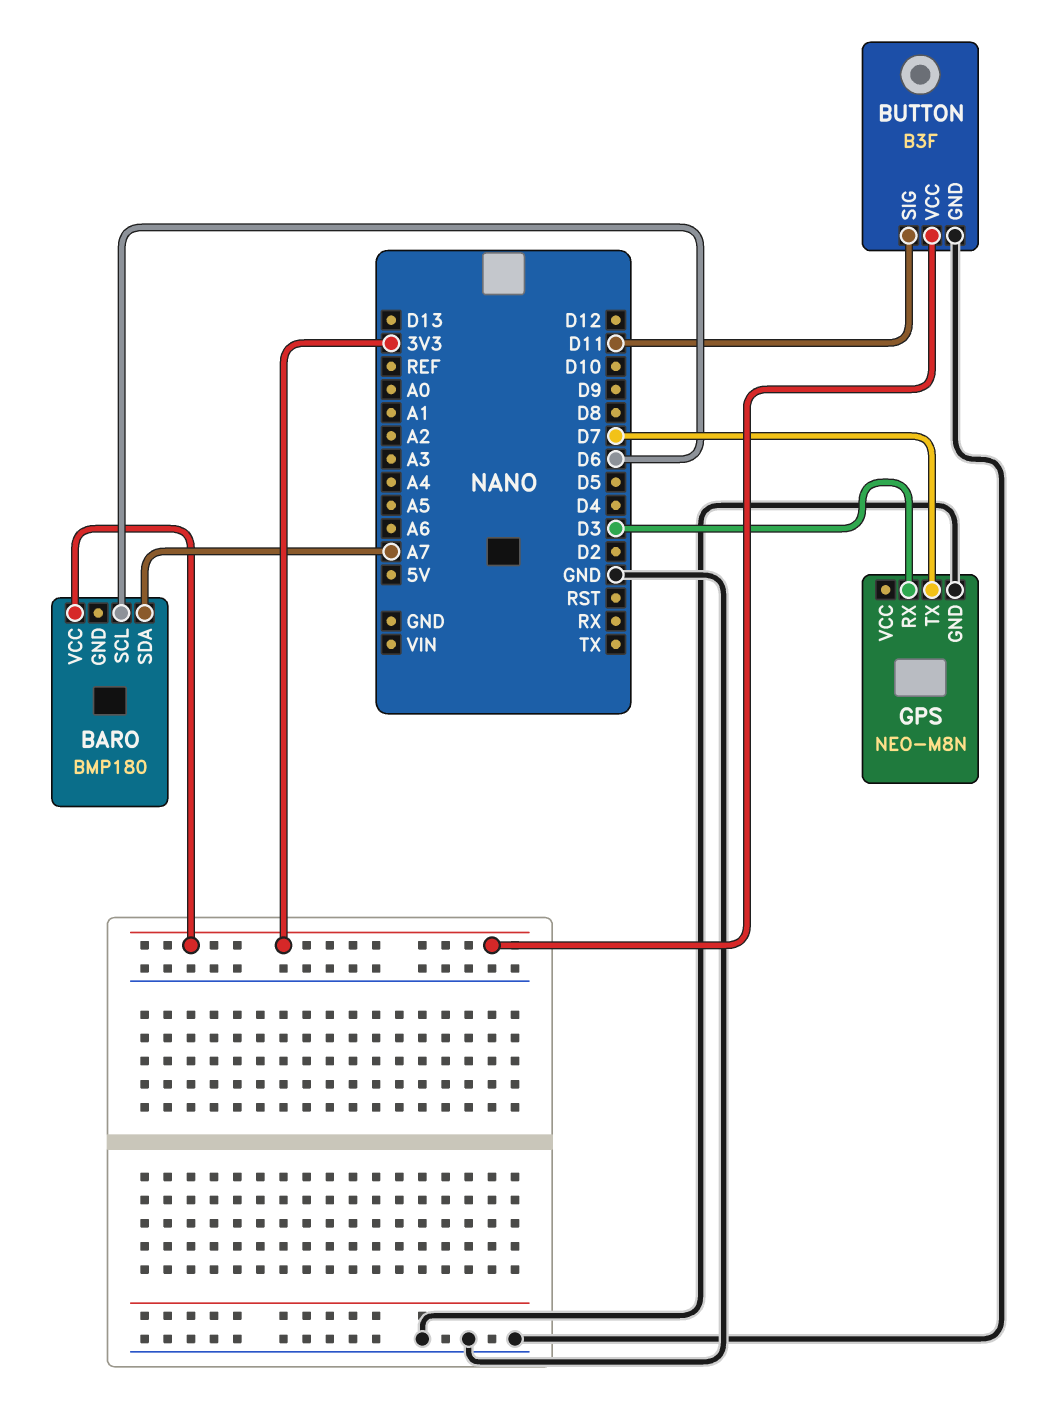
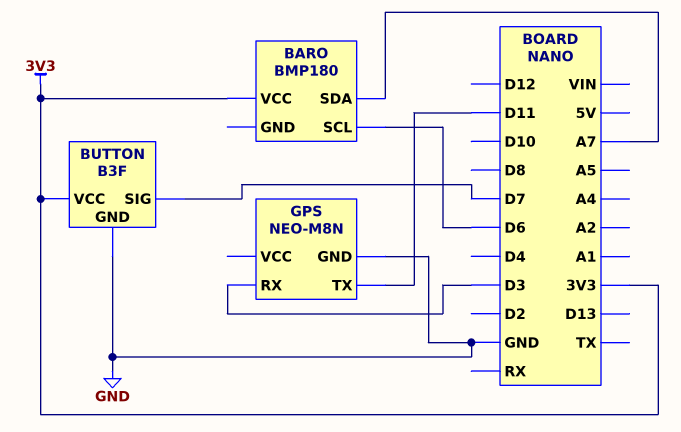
BUTTON pin SIG: D11 -> D7
GPS pin TX: D7 -> D11

